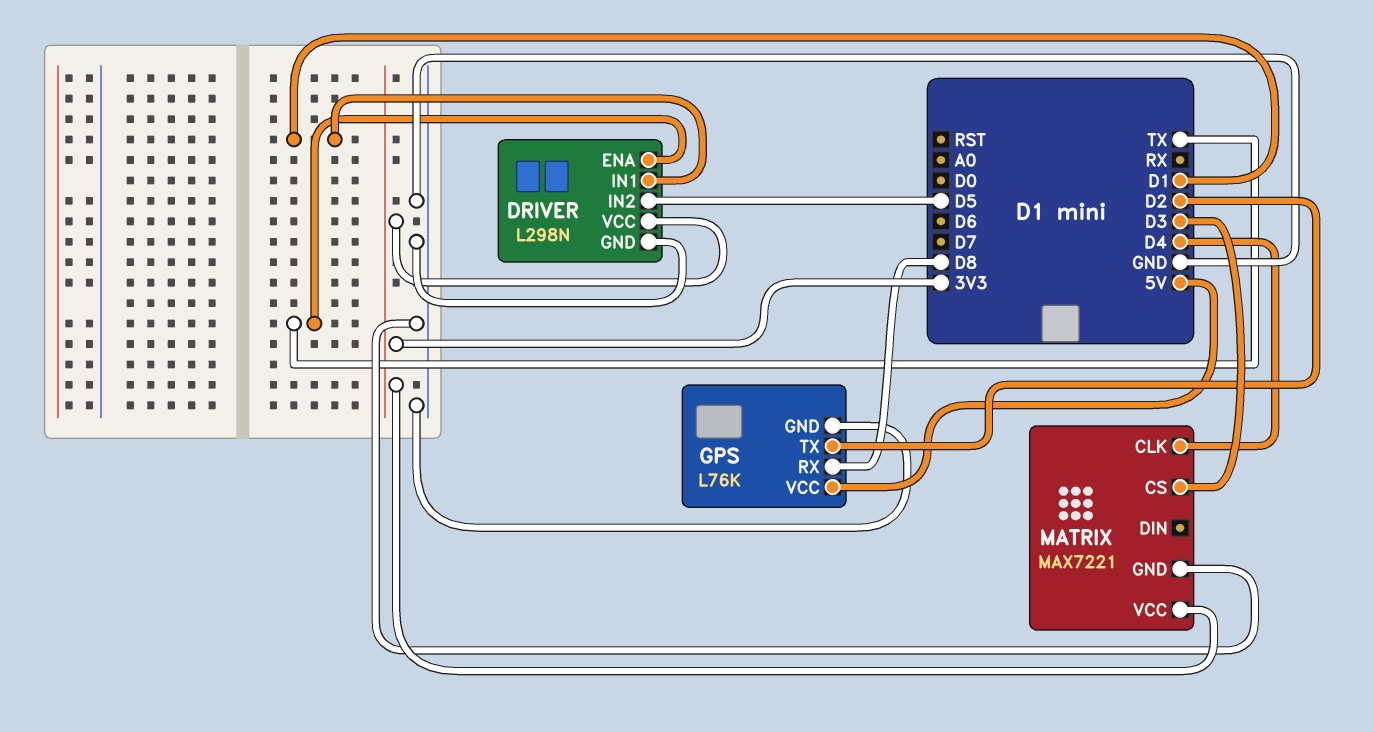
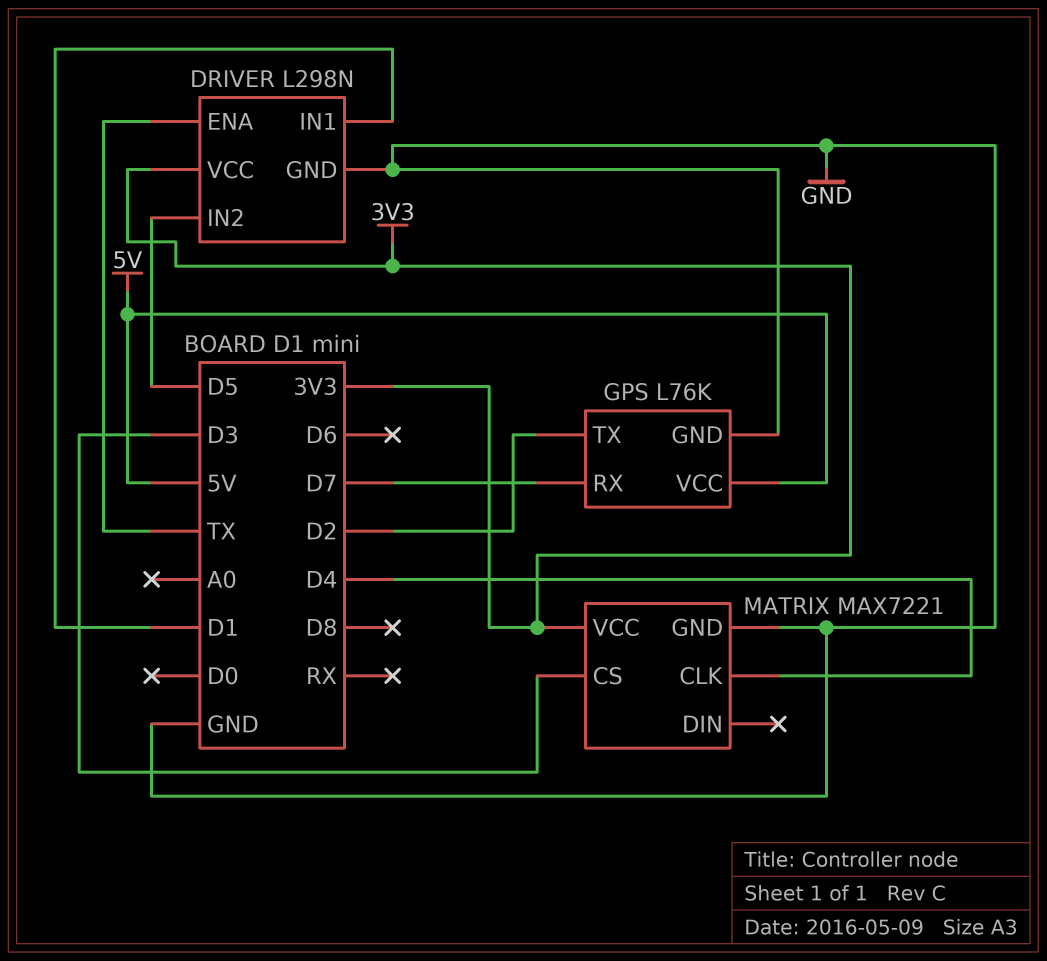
GPS pin RX: D8 -> D7

